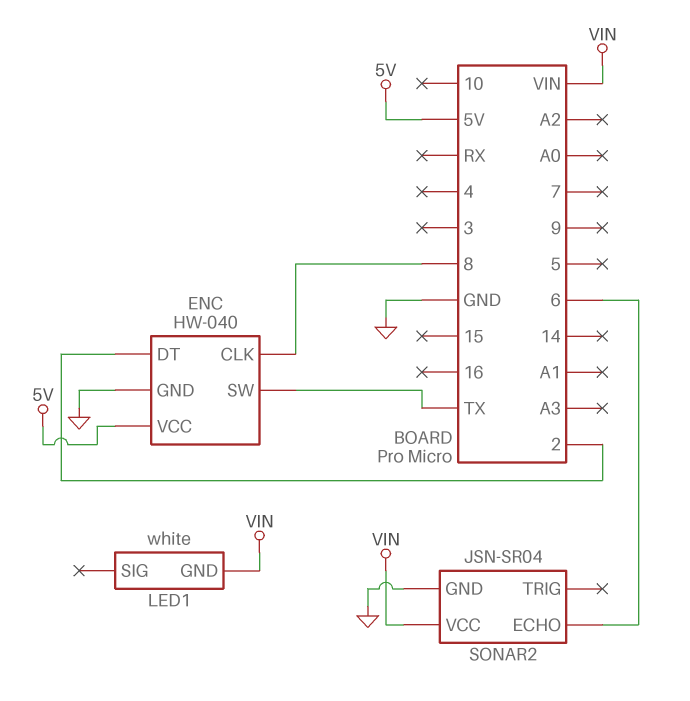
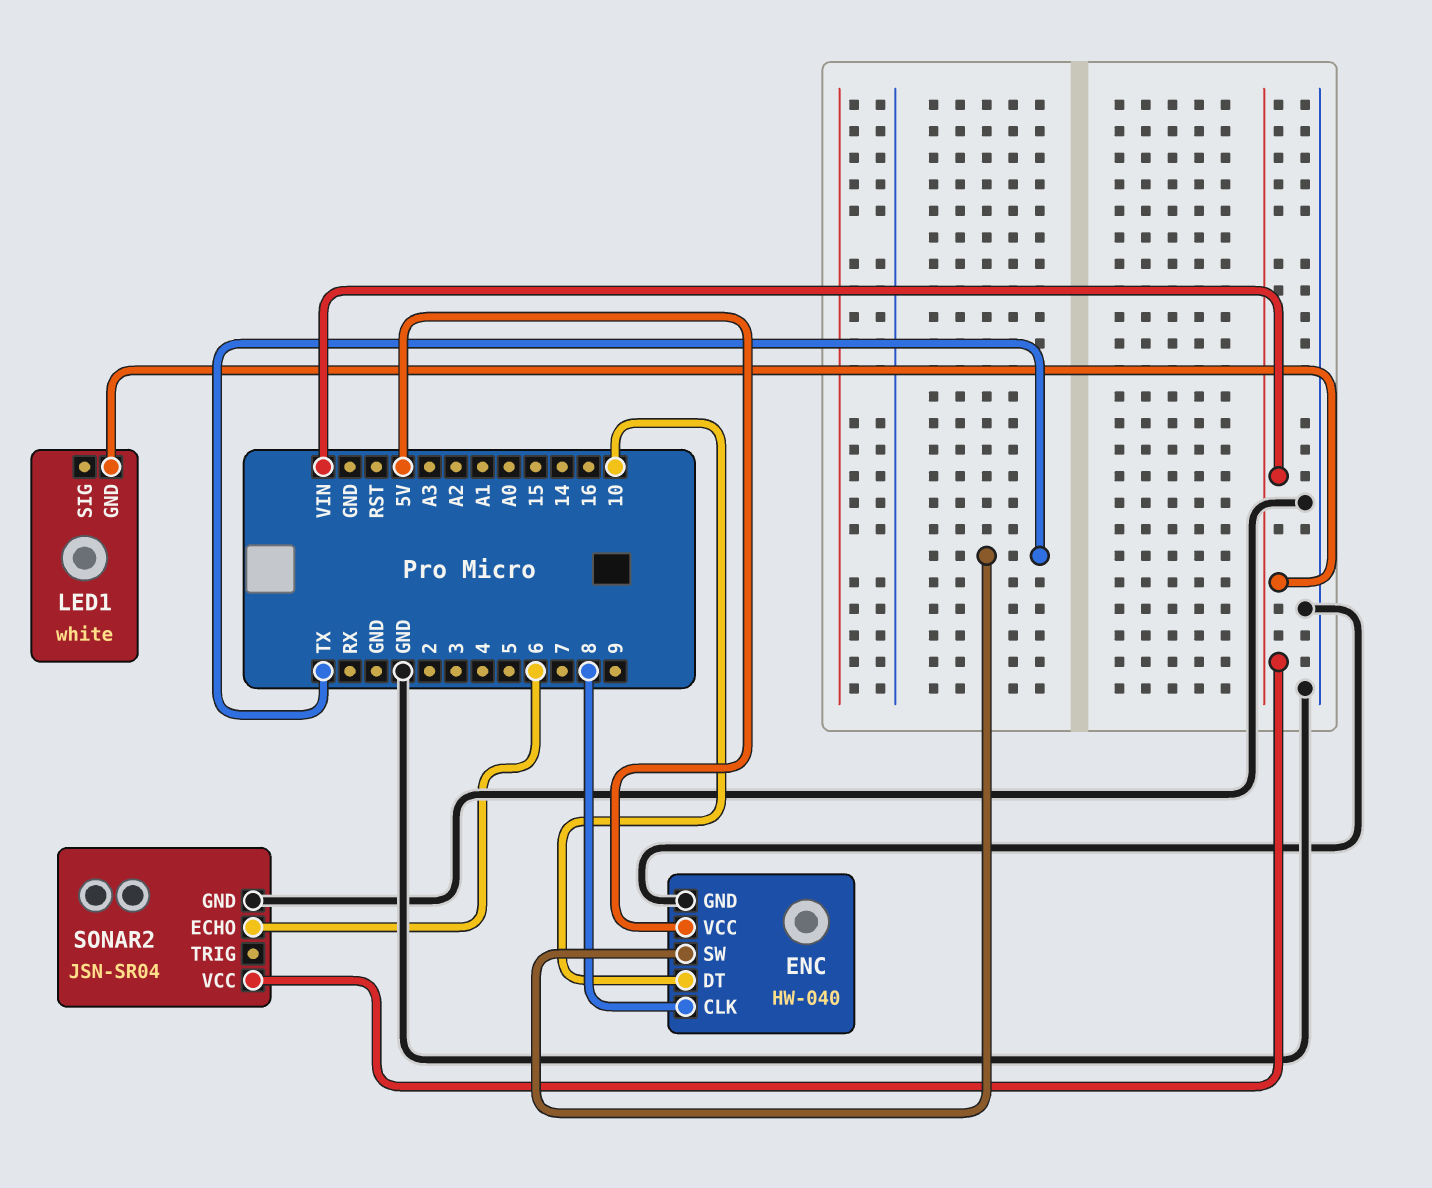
ENC pin DT: 2 -> 10

